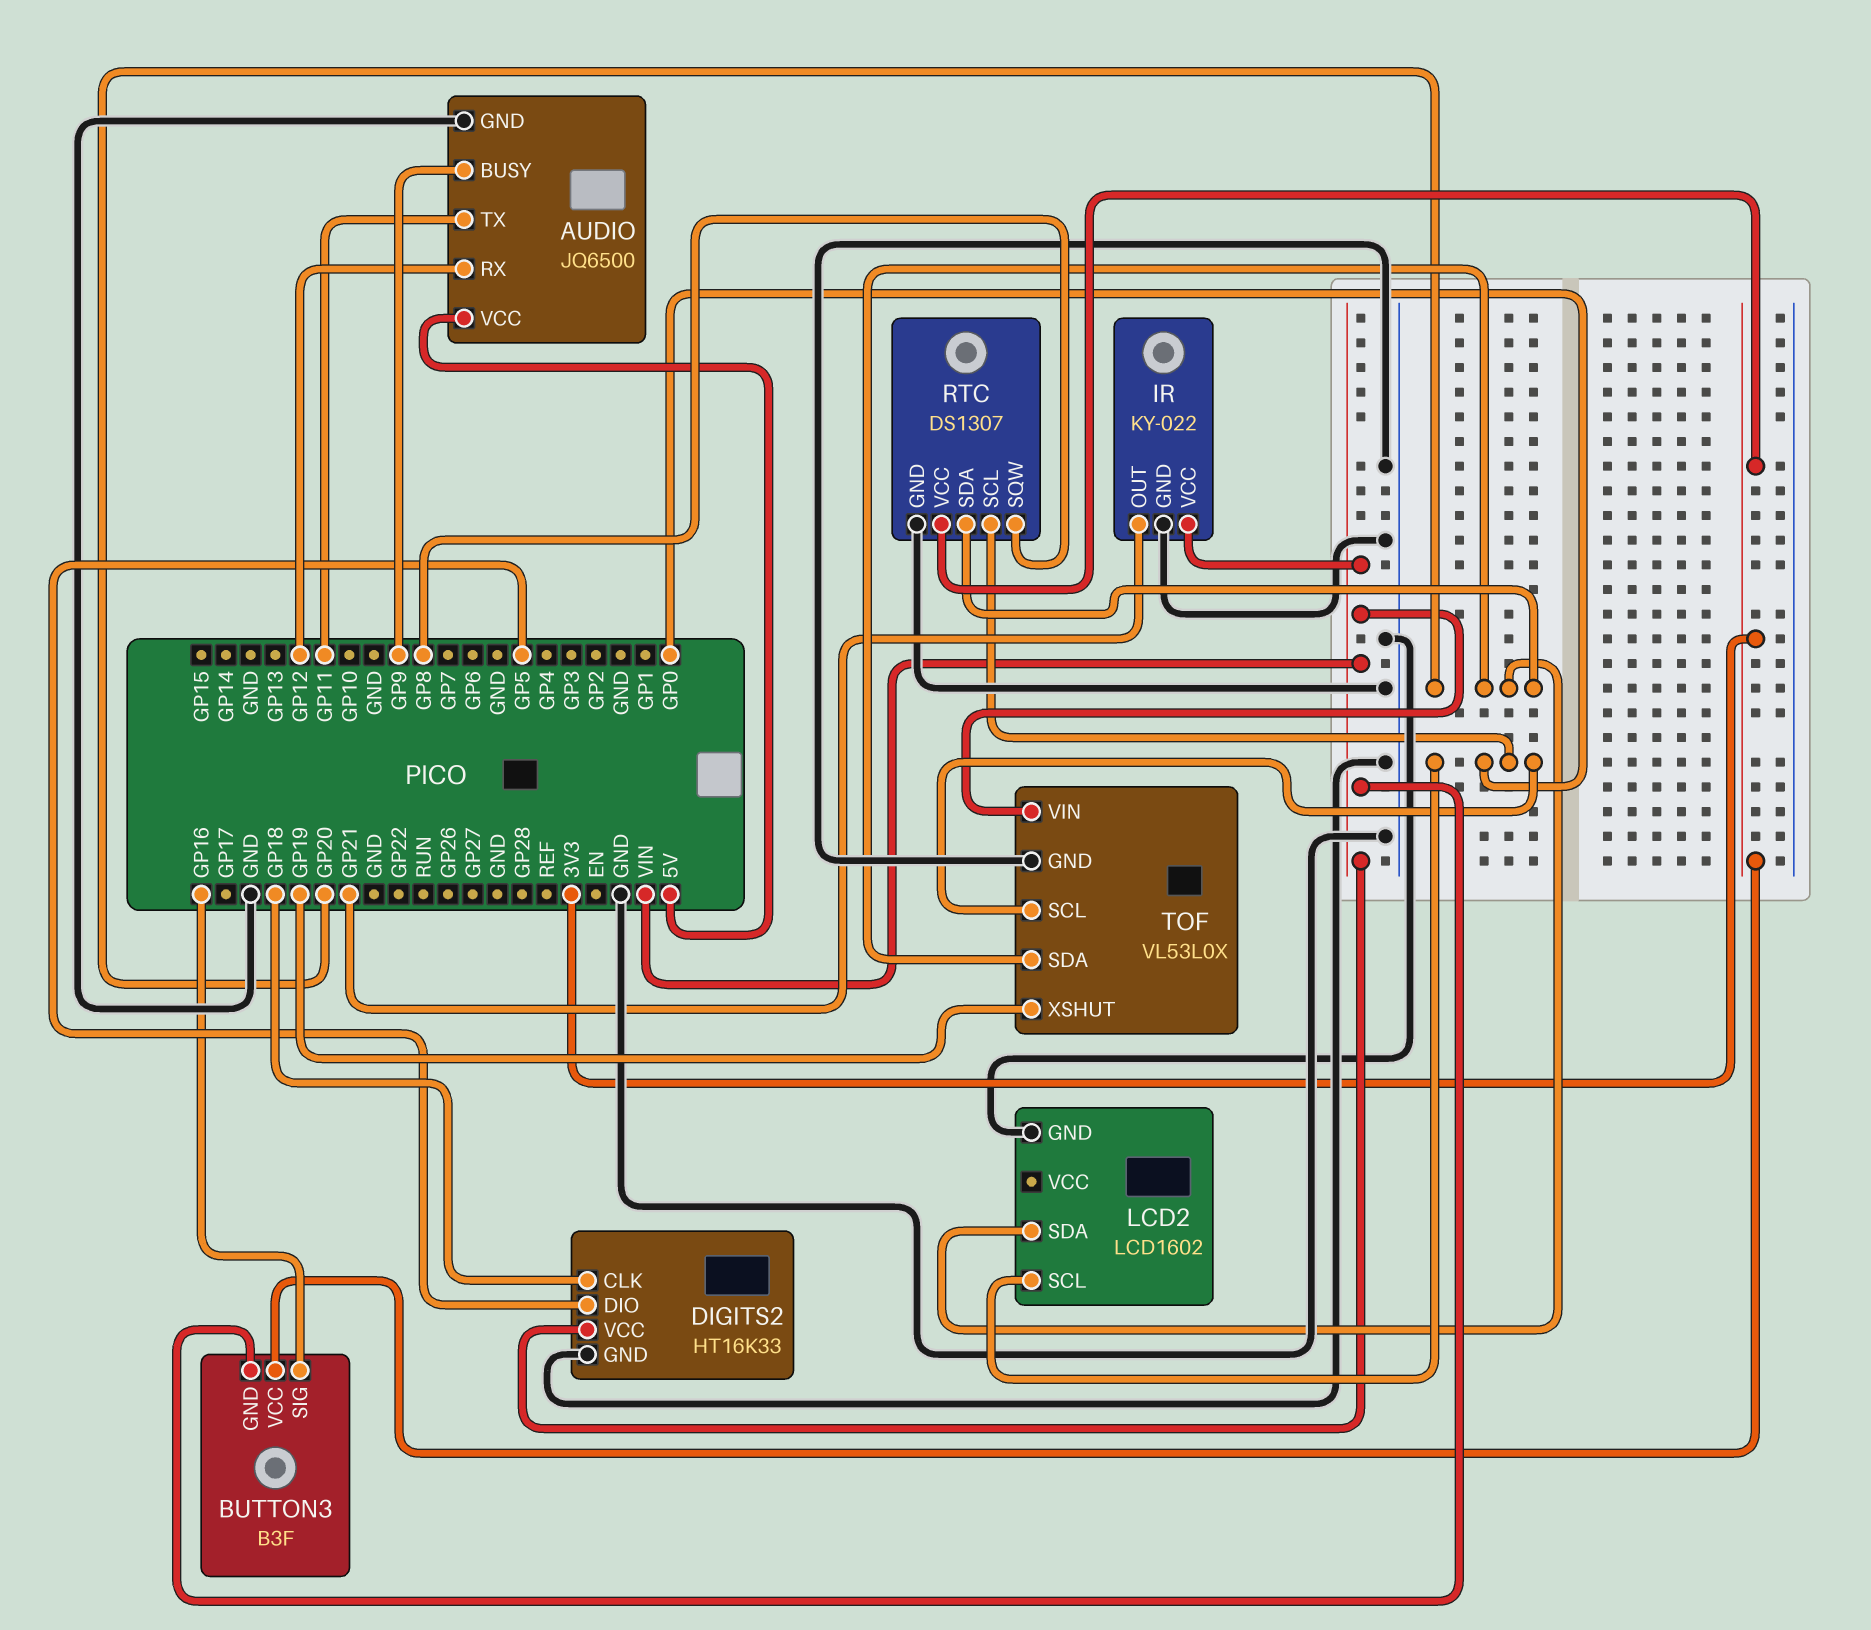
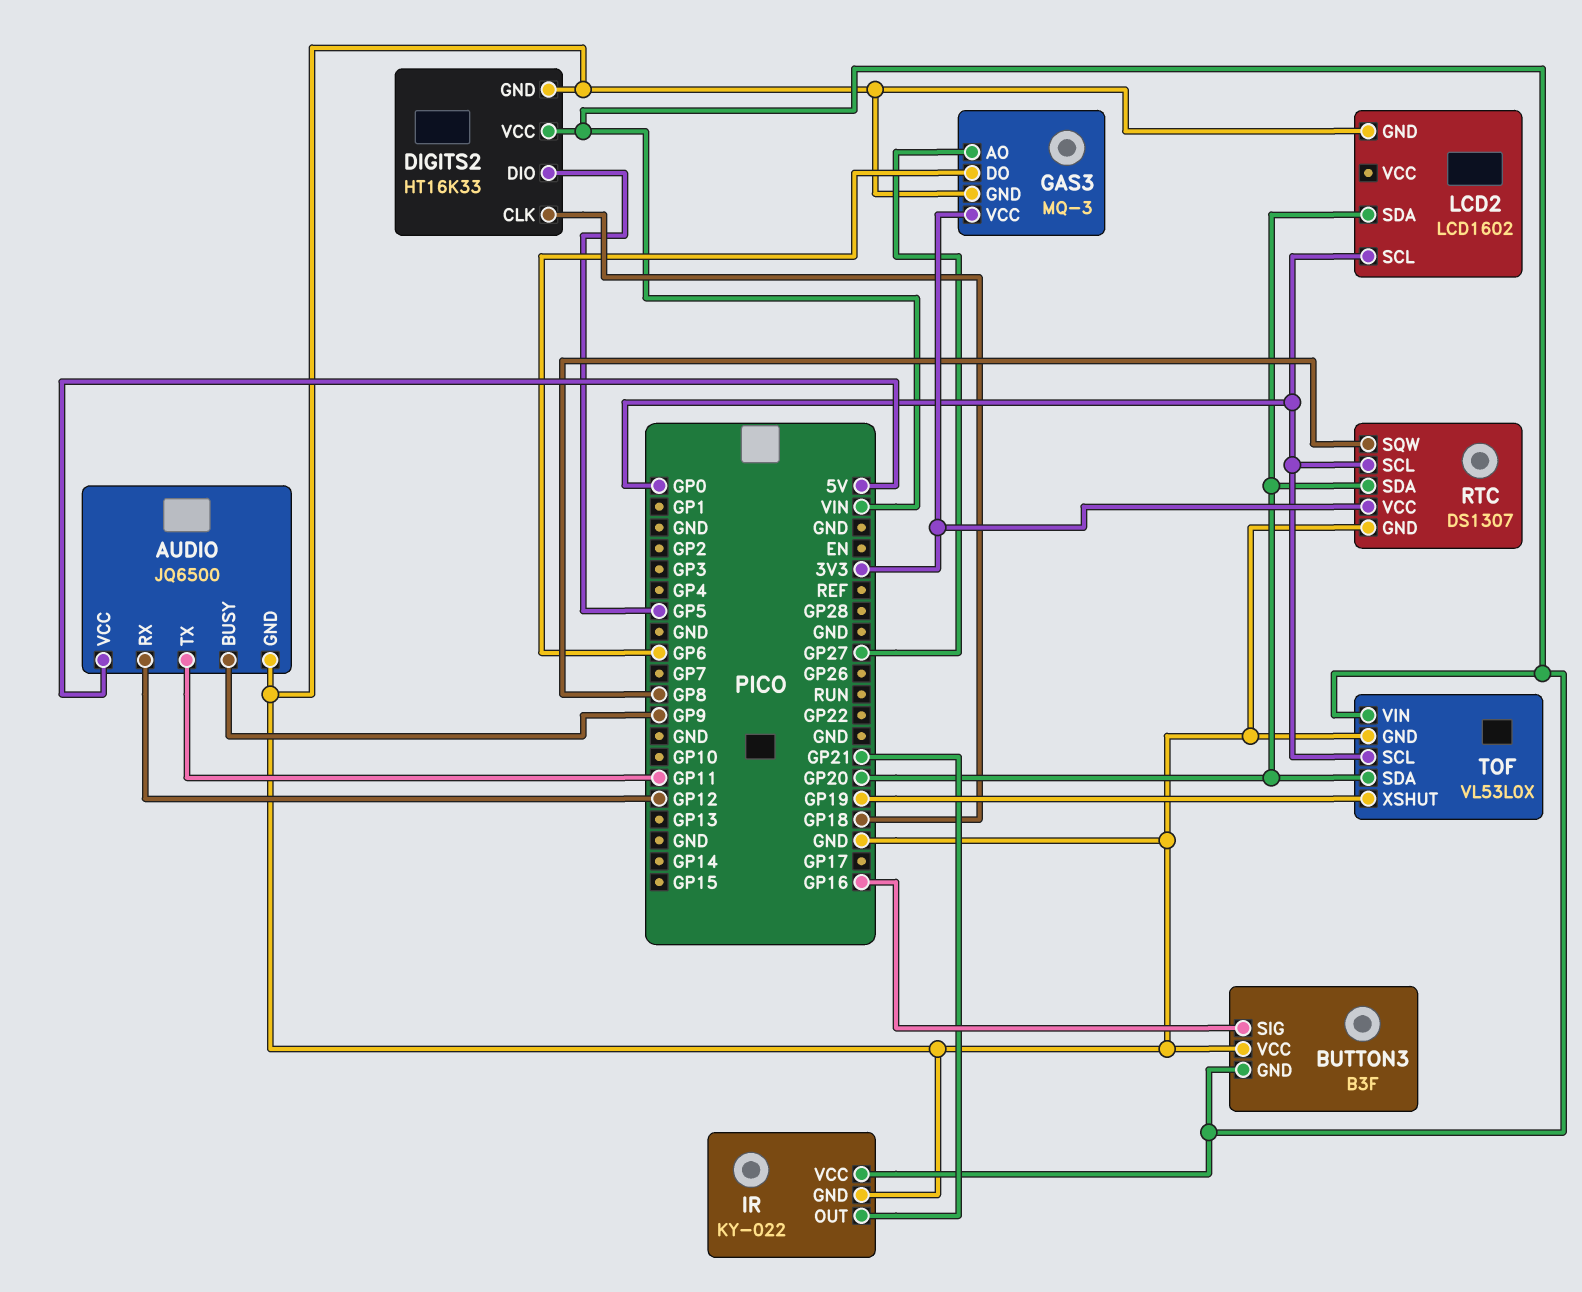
BUTTON3 pin VCC: 3V3 -> GND
GAS3: none -> MQ-3
GAS3 pin AO: none -> GP27
GAS3 pin DO: none -> GP6
GAS3 pin GND: none -> GND
GAS3 pin VCC: none -> 3V3

